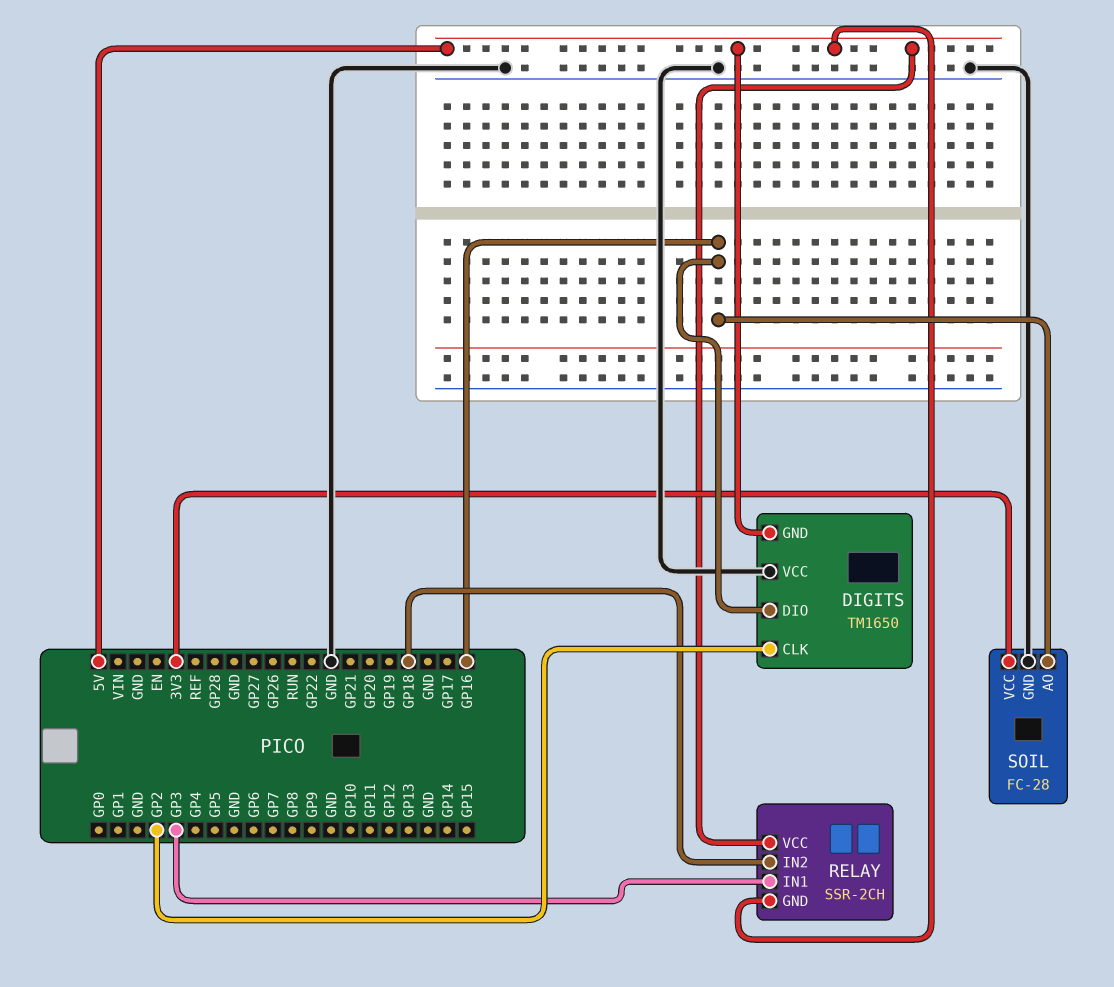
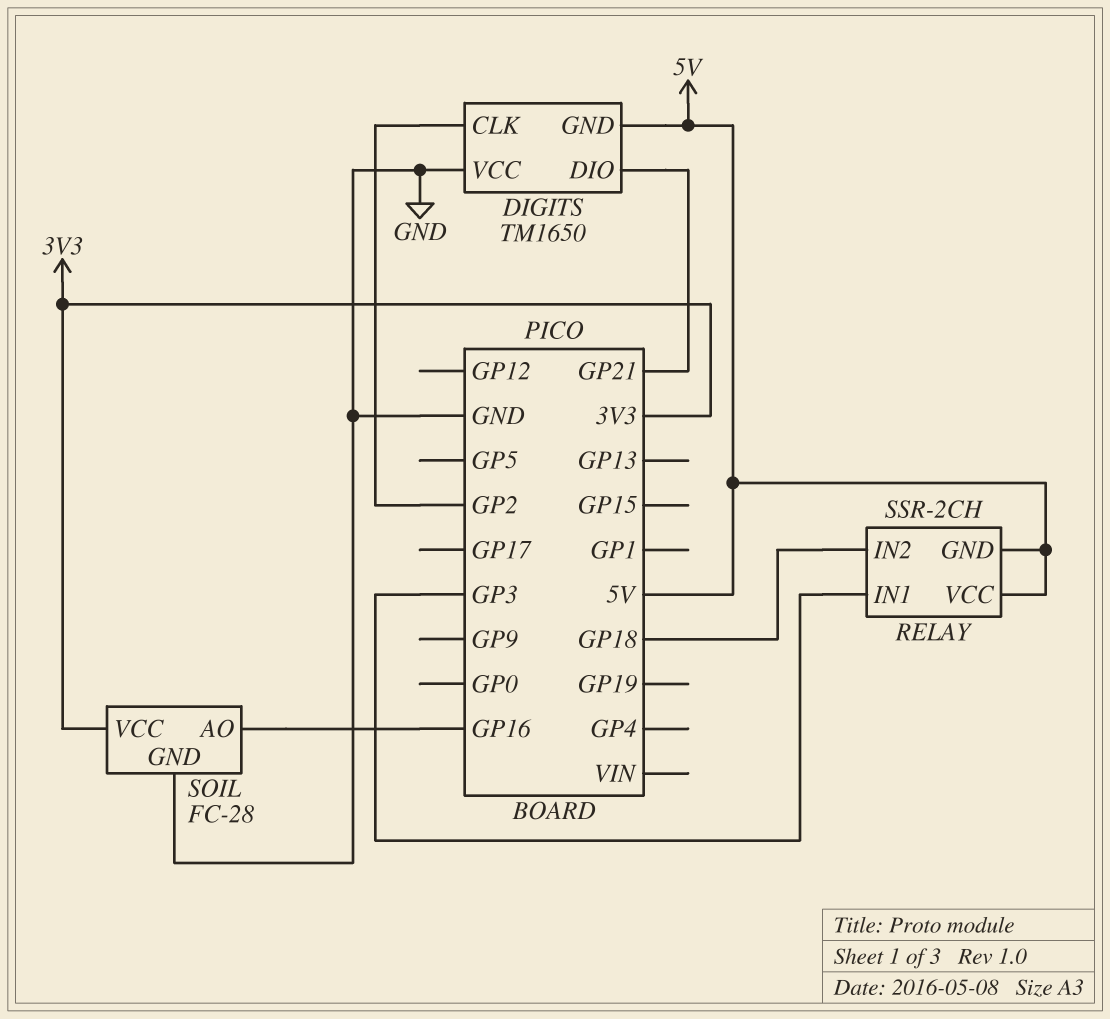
DIGITS pin DIO: GP16 -> GP21

